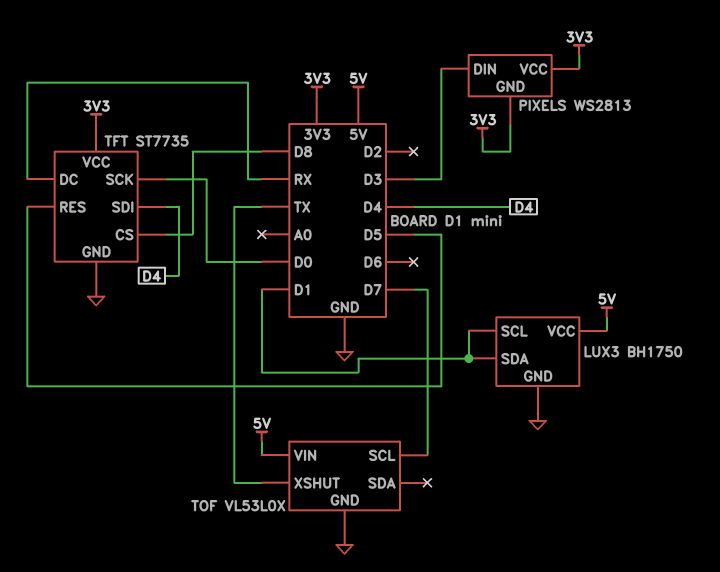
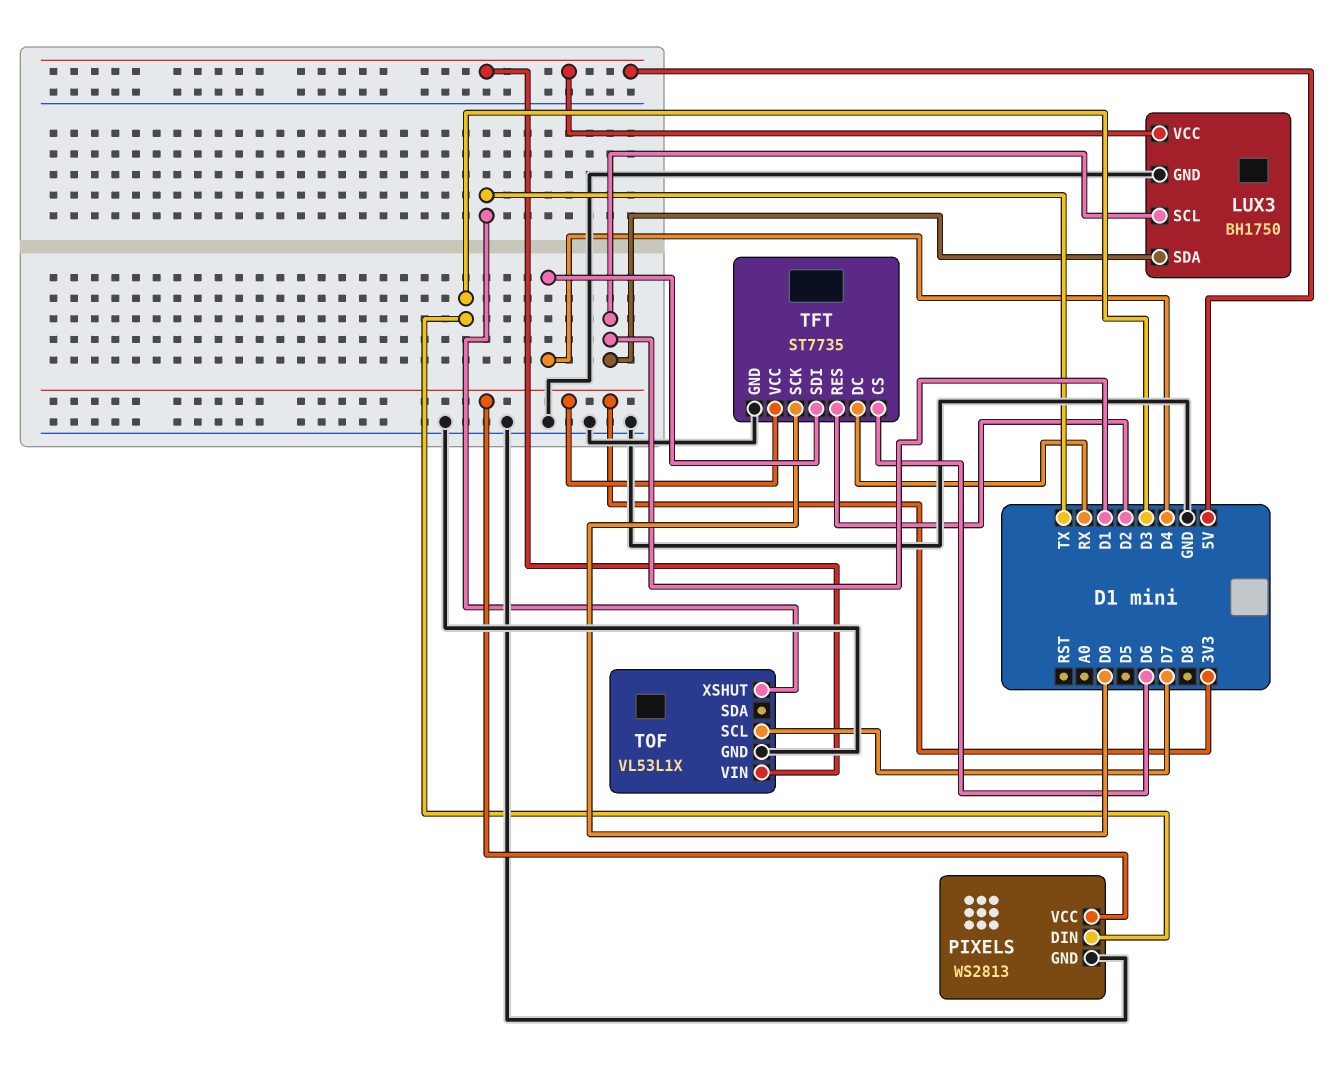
PIXELS pin GND: 3V3 -> GND
TFT pin CS: D8 -> D6
TFT pin RES: D5 -> D2
TOF: VL53L0X -> VL53L1X

